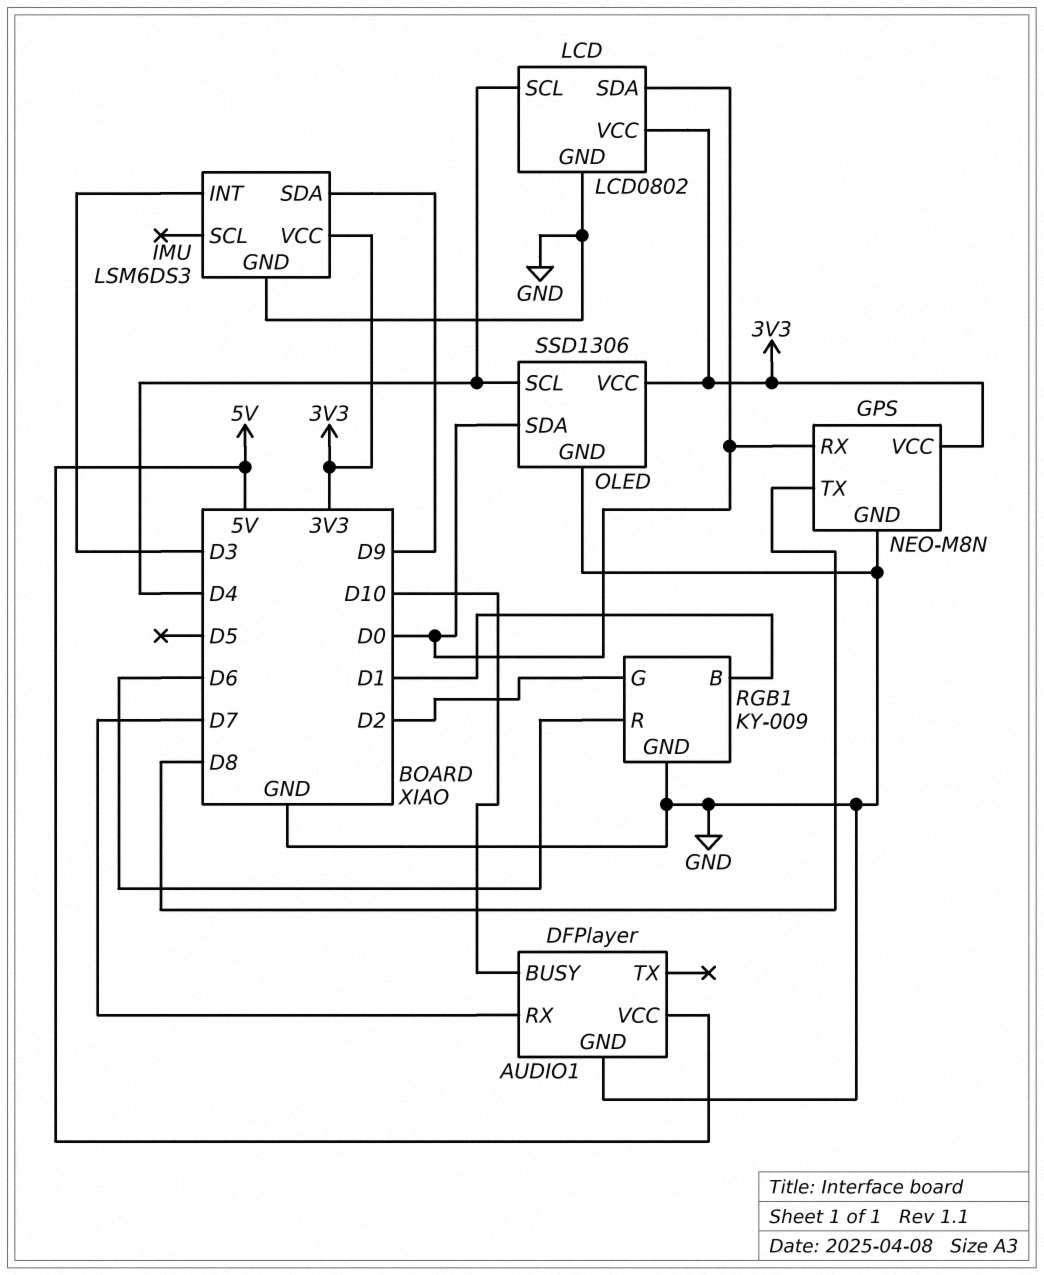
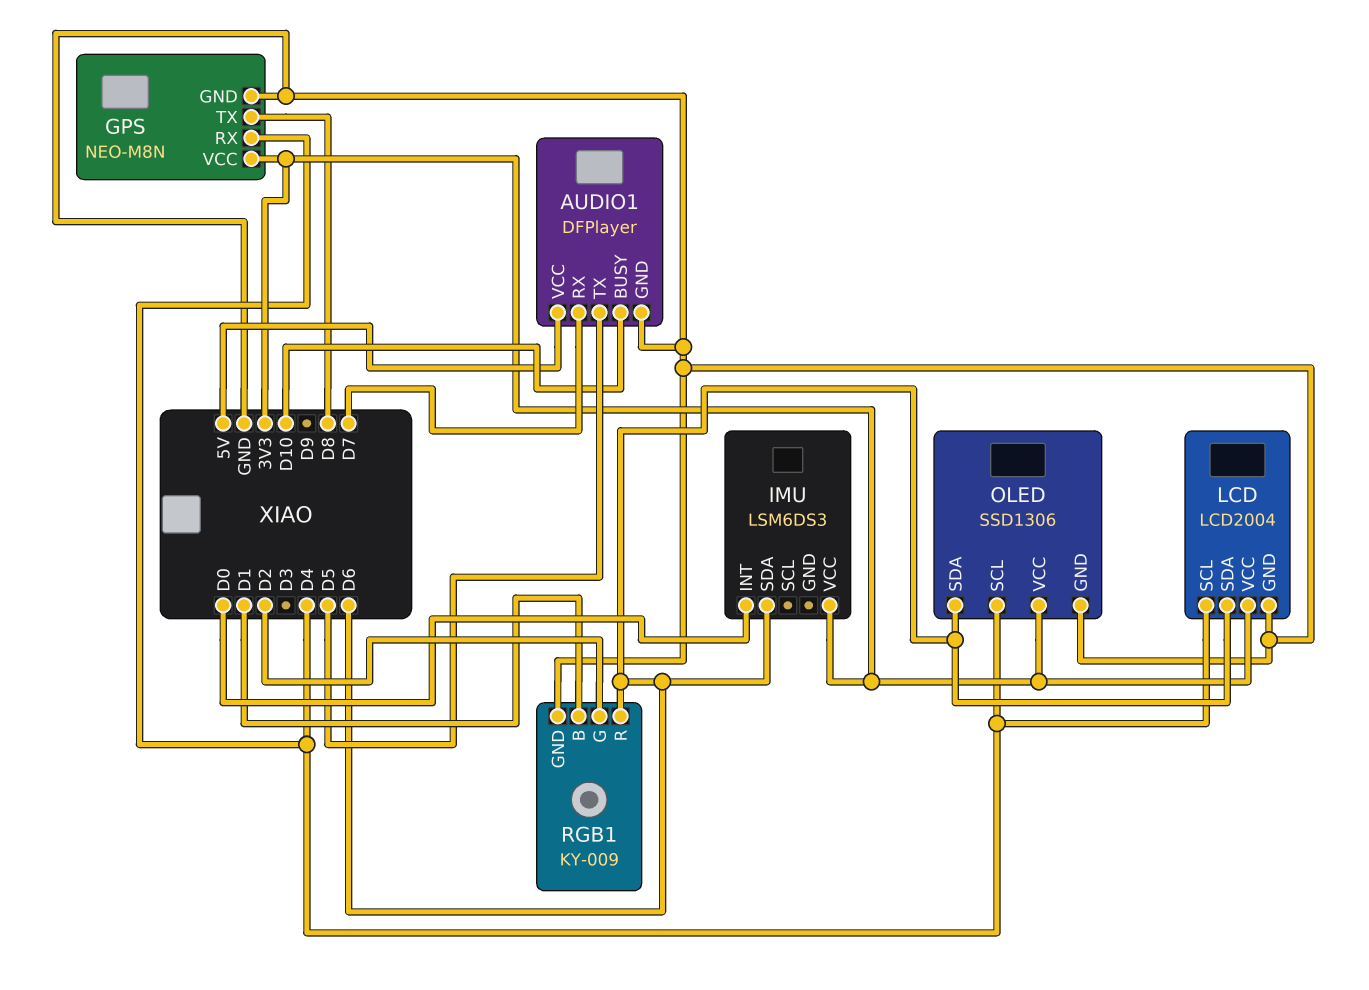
AUDIO1 pin TX: none -> D5
GPS pin RX: D0 -> D4
IMU pin GND: GND -> none
IMU pin INT: D3 -> D0
IMU pin SDA: D9 -> D6
LCD: LCD0802 -> LCD2004
LCD pin SDA: D0 -> D6
OLED pin SDA: D0 -> D6

